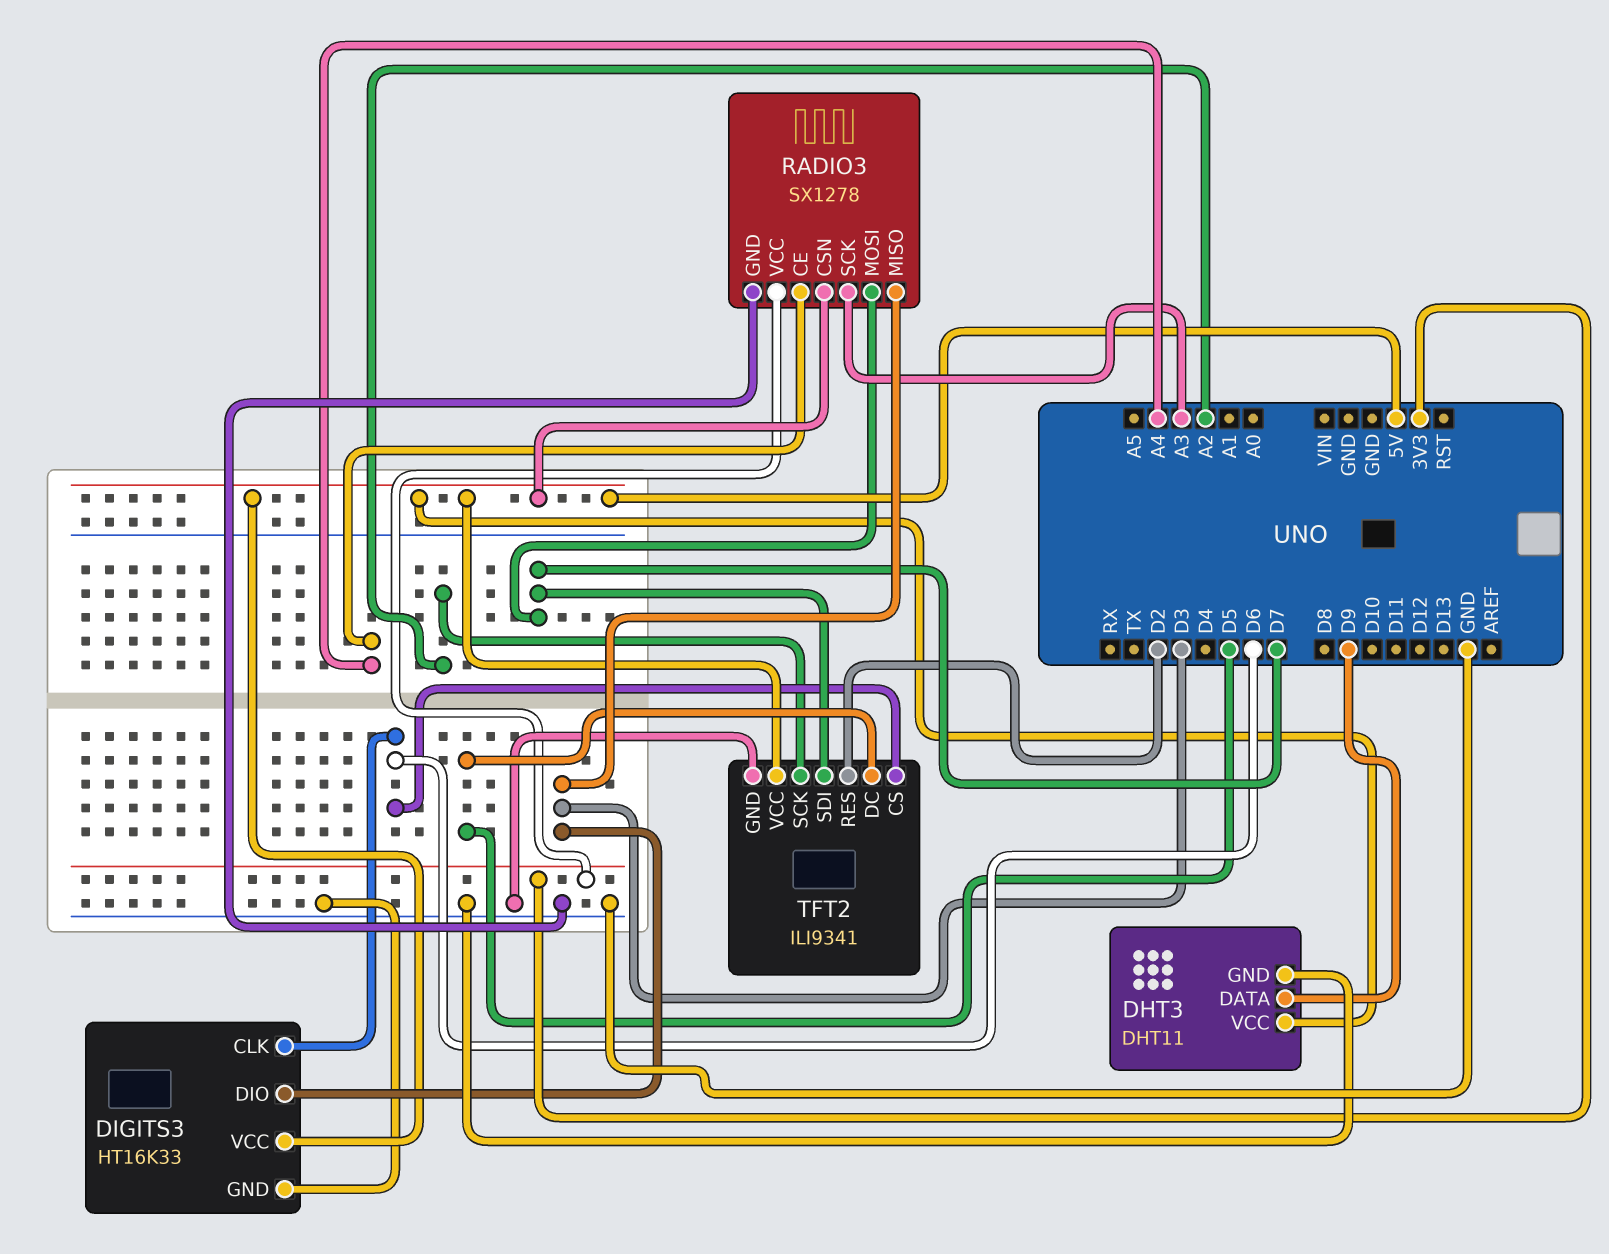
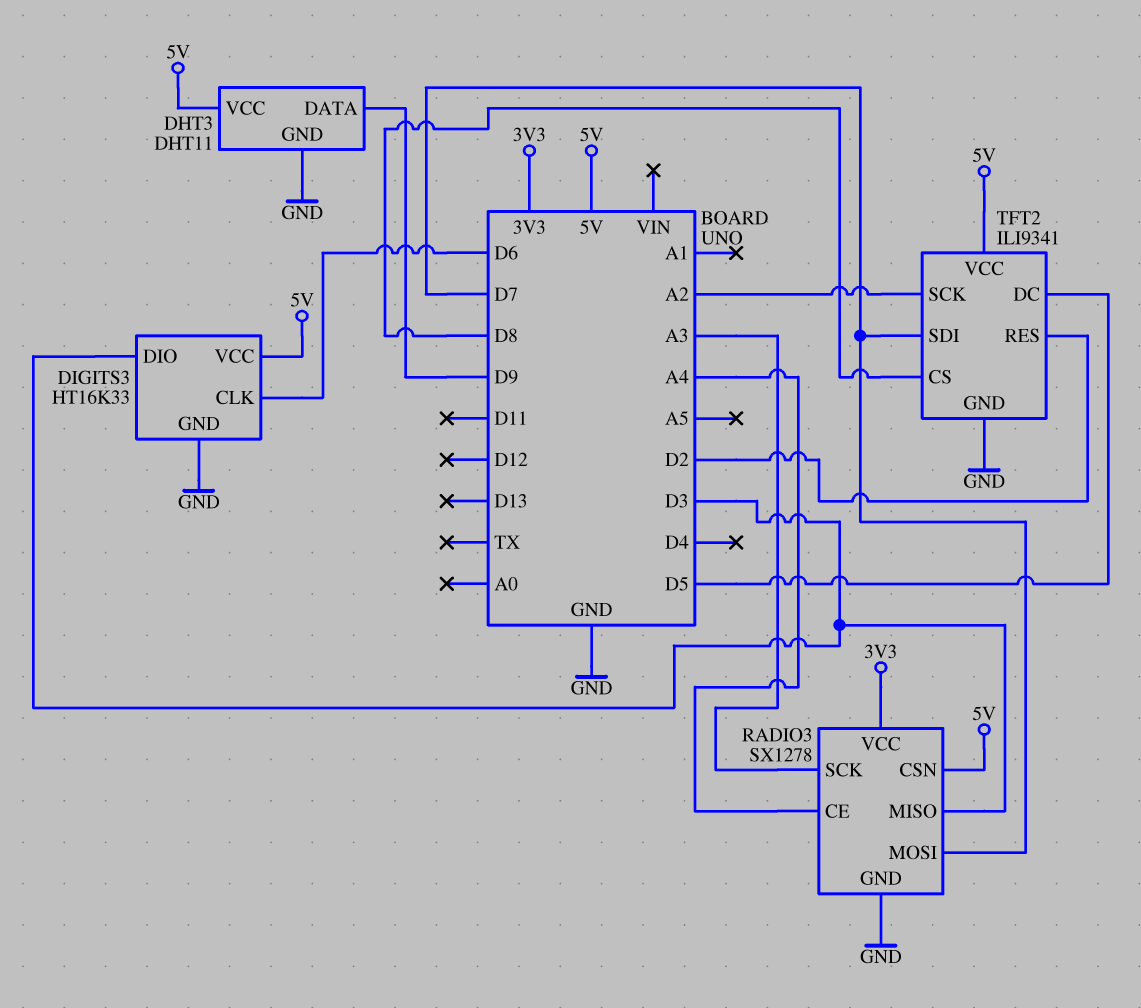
TFT2 pin CS: D6 -> D8

